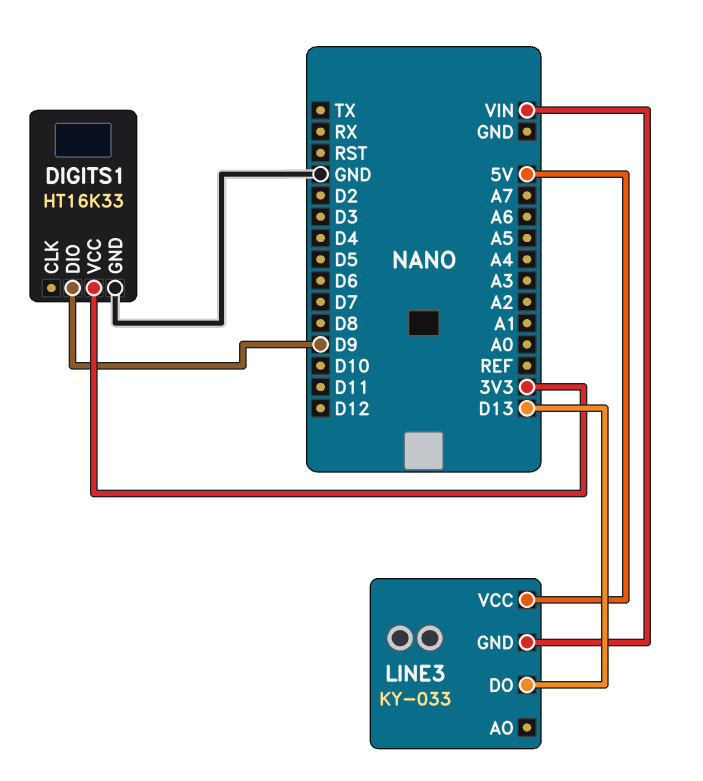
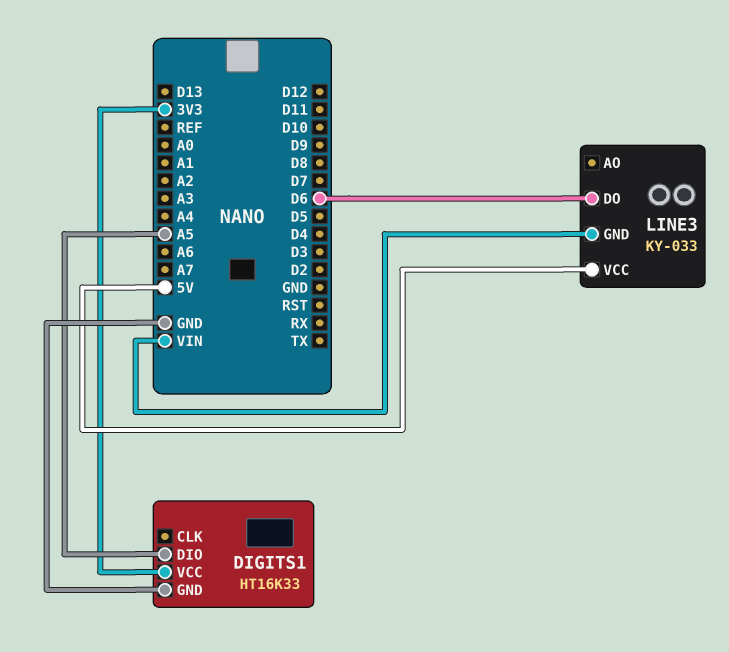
DIGITS1 pin DIO: D9 -> A5
LINE3 pin DO: D13 -> D6

